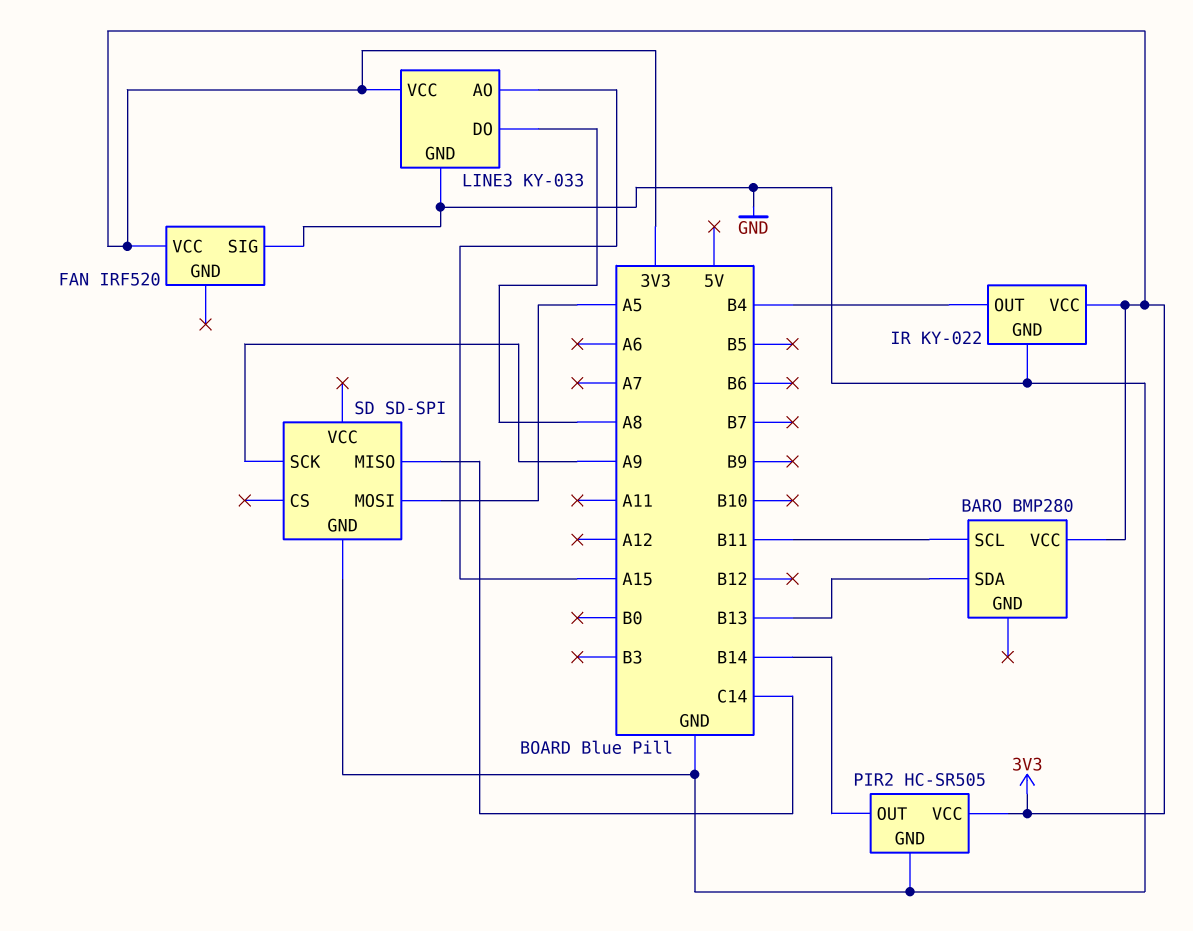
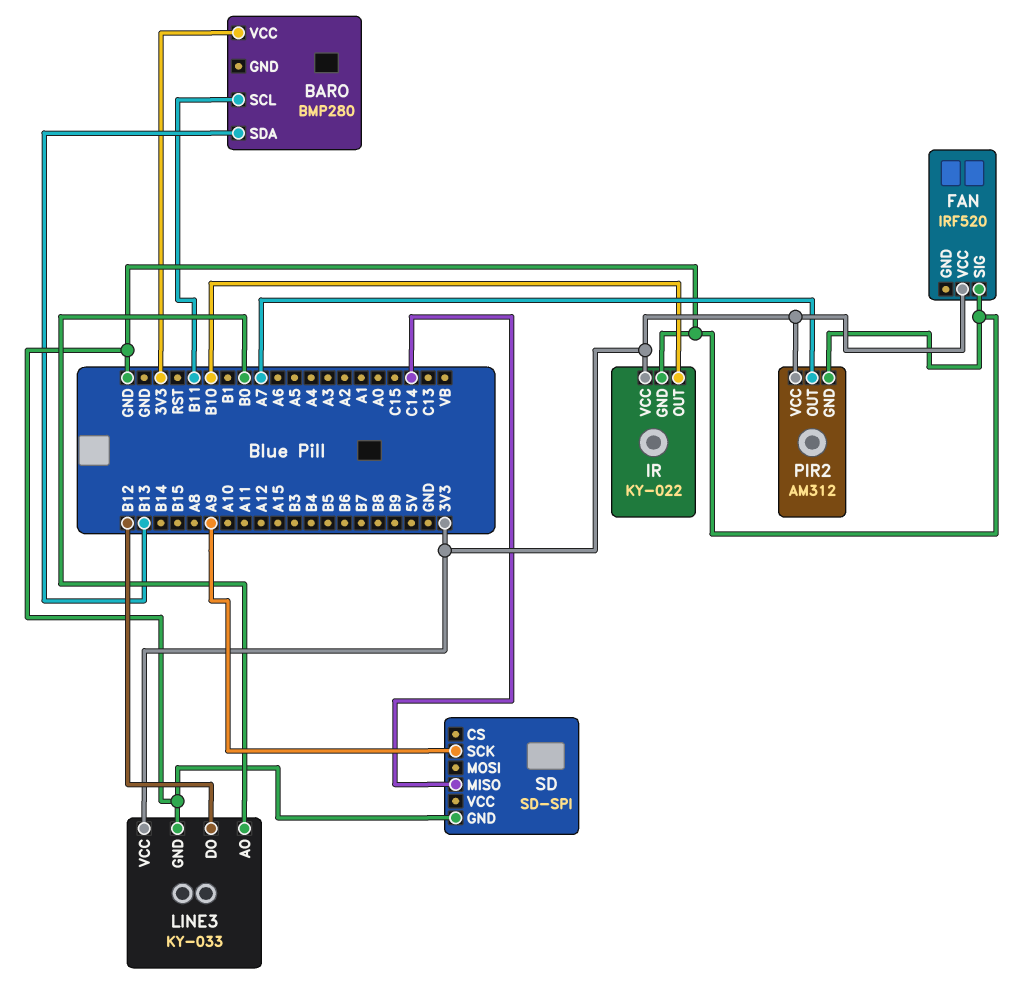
IR pin OUT: B4 -> B10
LINE3 pin AO: A15 -> B0
LINE3 pin DO: A8 -> B12
PIR2: HC-SR505 -> AM312
PIR2 pin OUT: B14 -> A7
SD pin MOSI: A5 -> none

